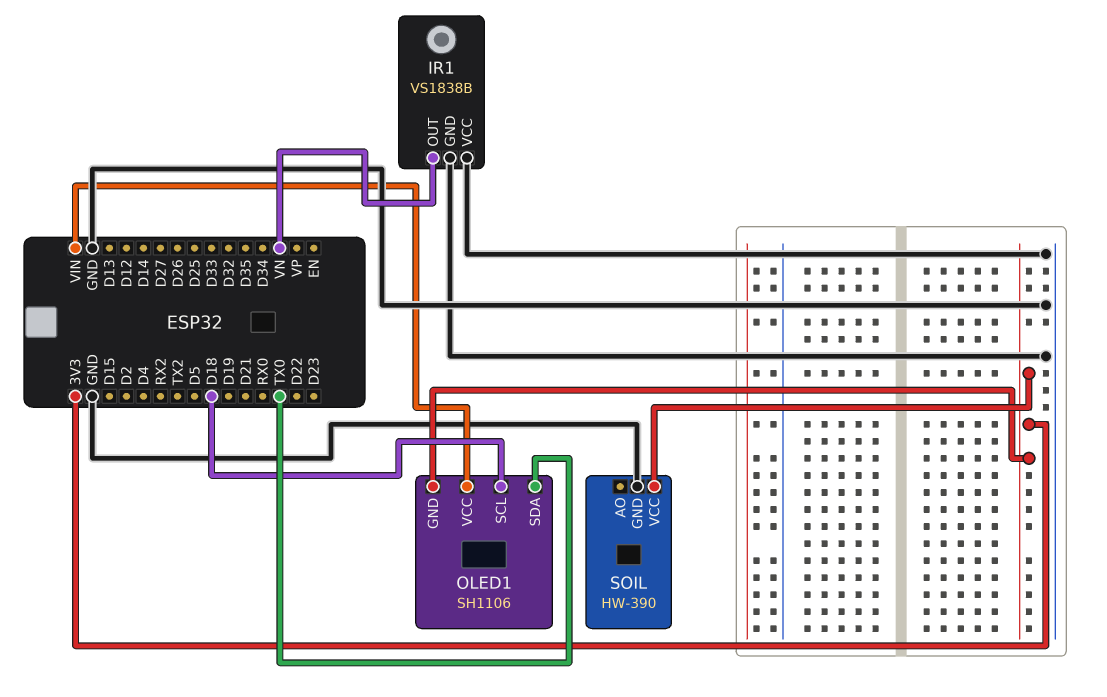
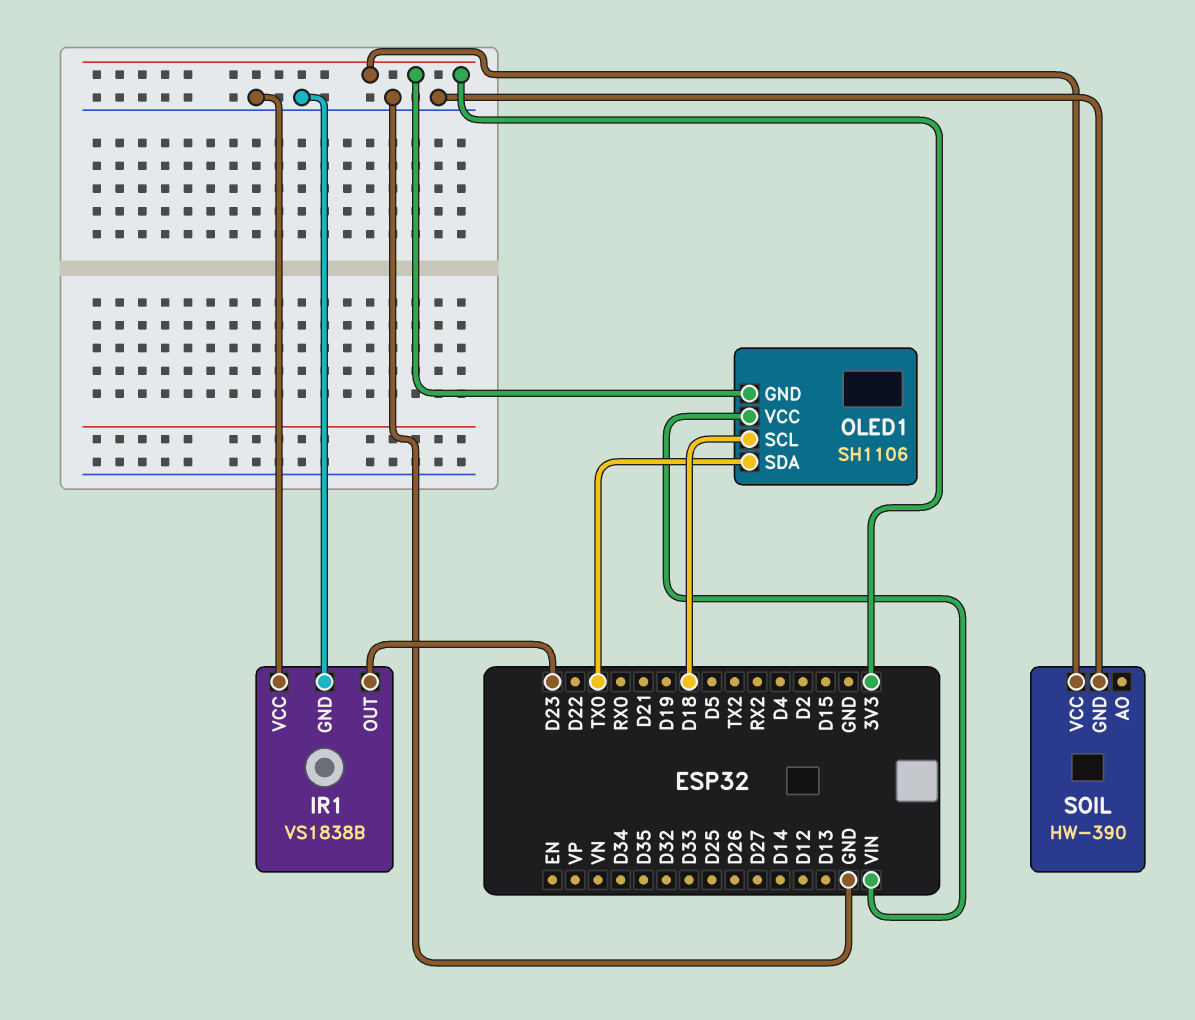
IR1 pin OUT: VN -> D23

